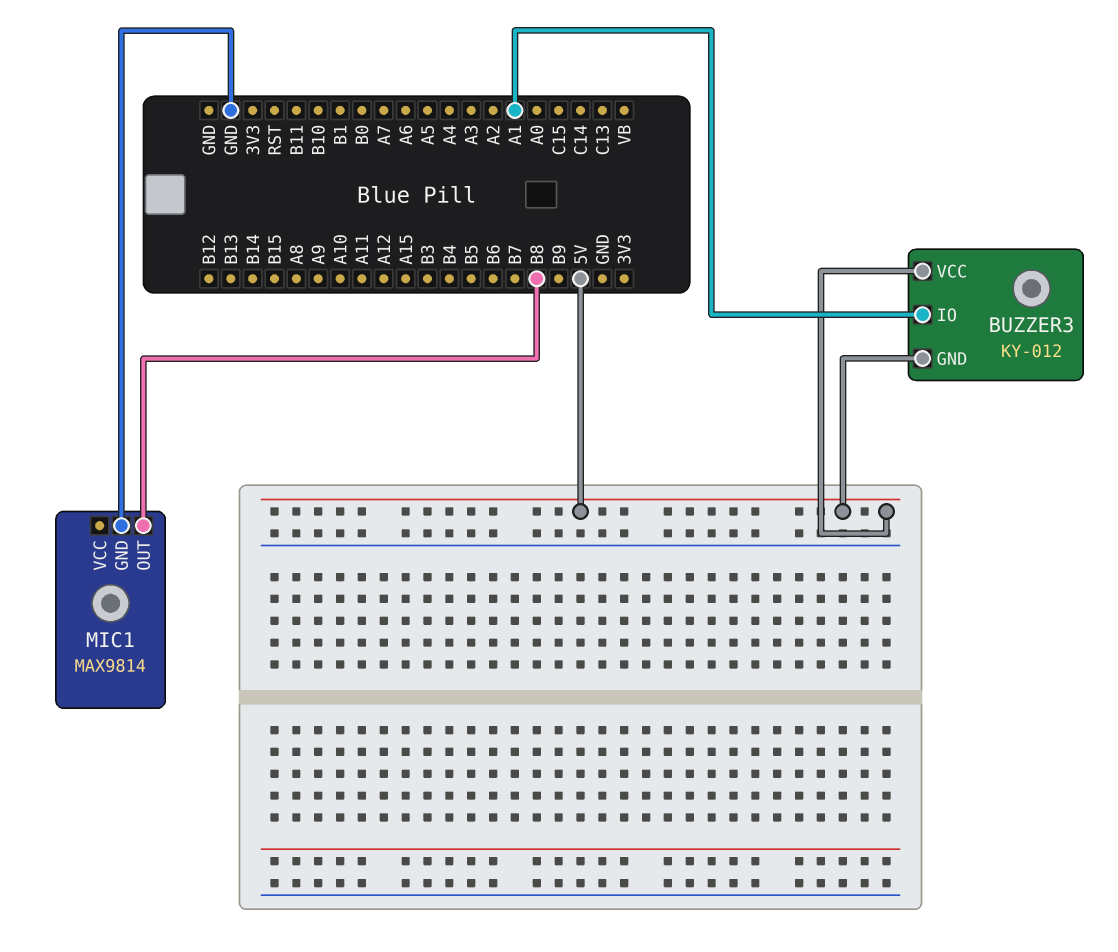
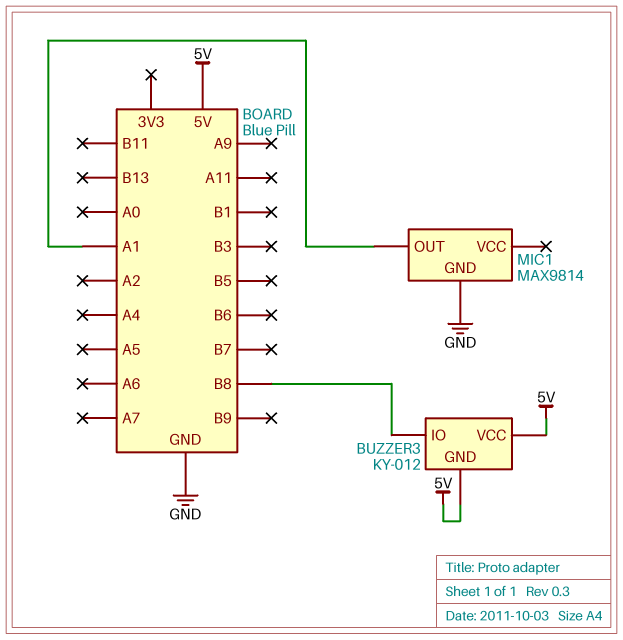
BUZZER3 pin IO: A1 -> B8
MIC1 pin OUT: B8 -> A1

